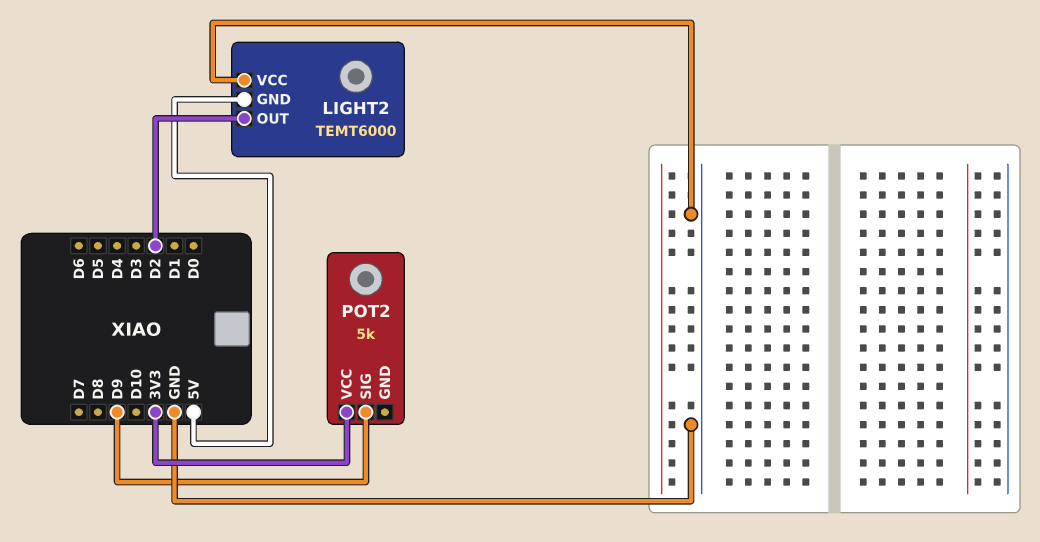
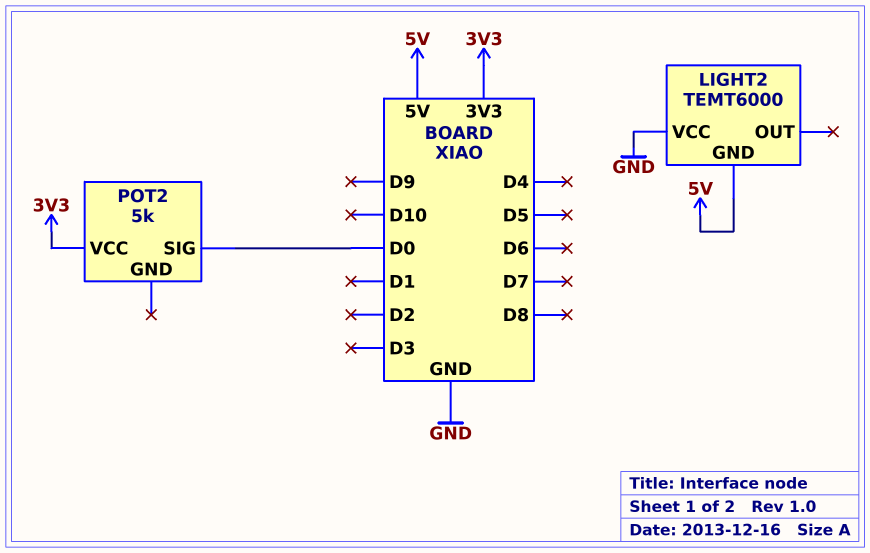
LIGHT2 pin OUT: D2 -> none
POT2 pin SIG: D9 -> D0

